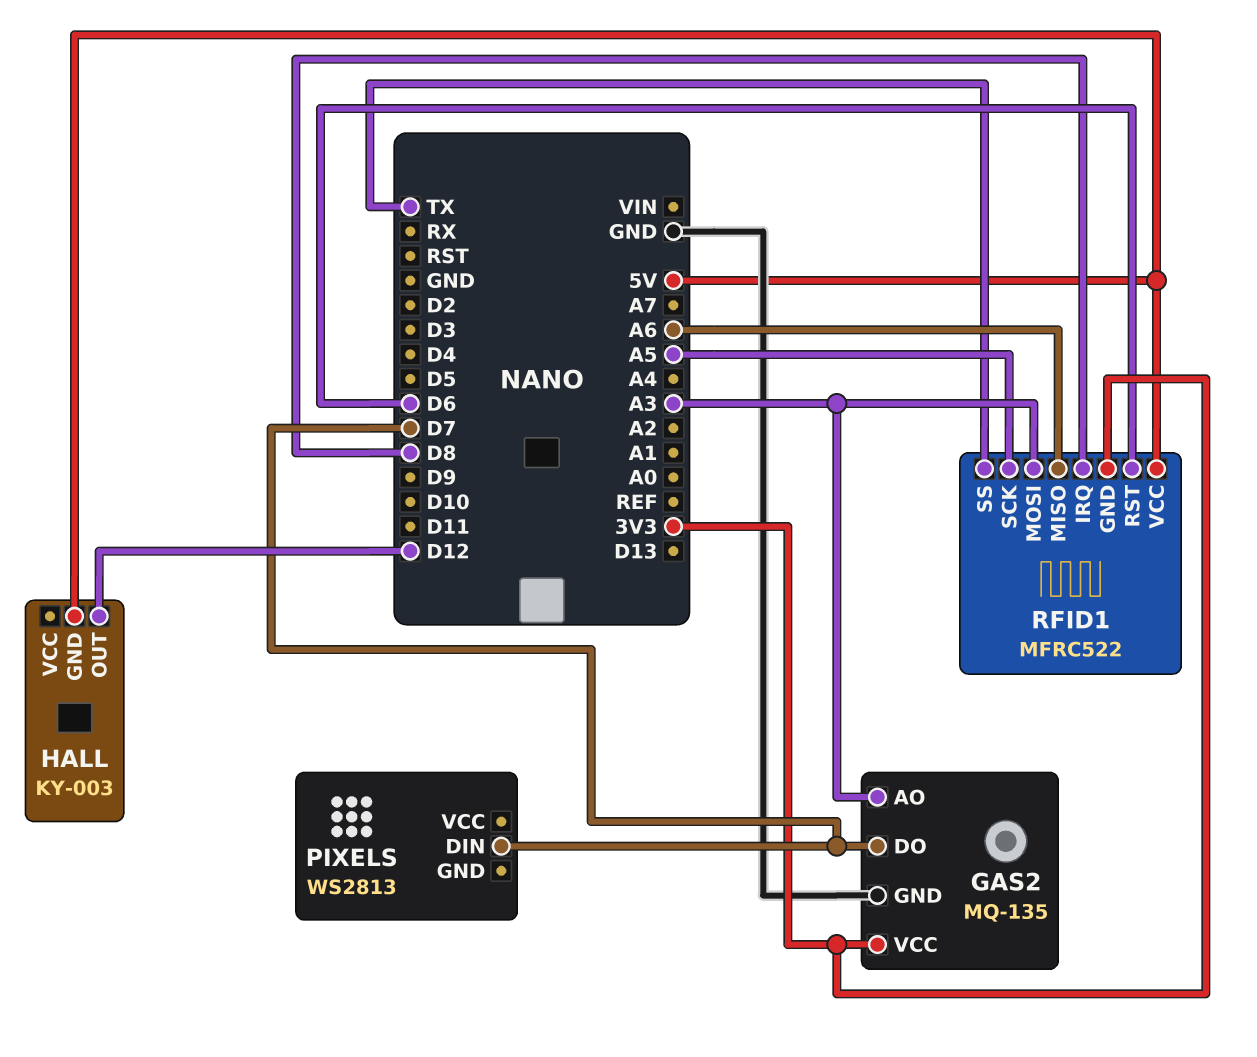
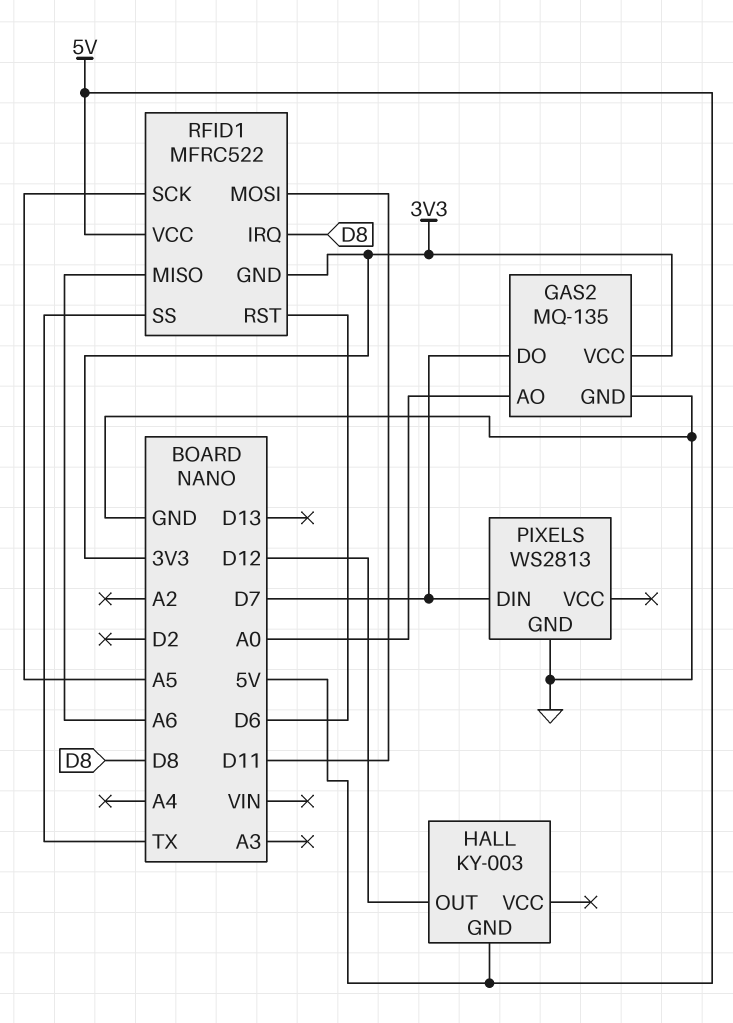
GAS2 pin AO: A3 -> A0
PIXELS pin GND: none -> GND
RFID1 pin MOSI: A3 -> D11

